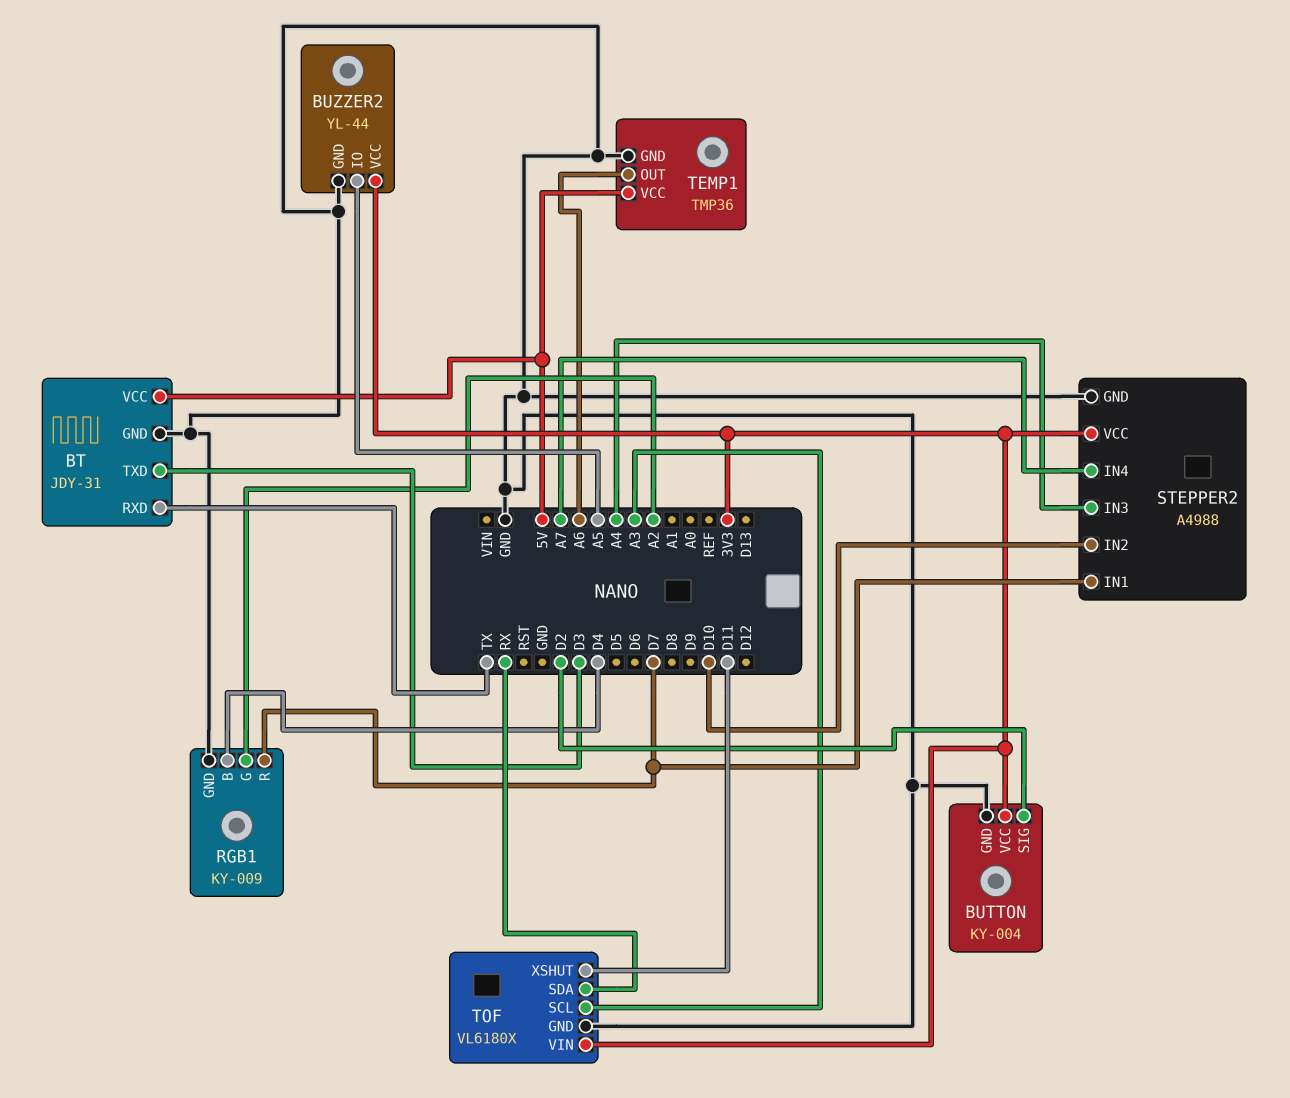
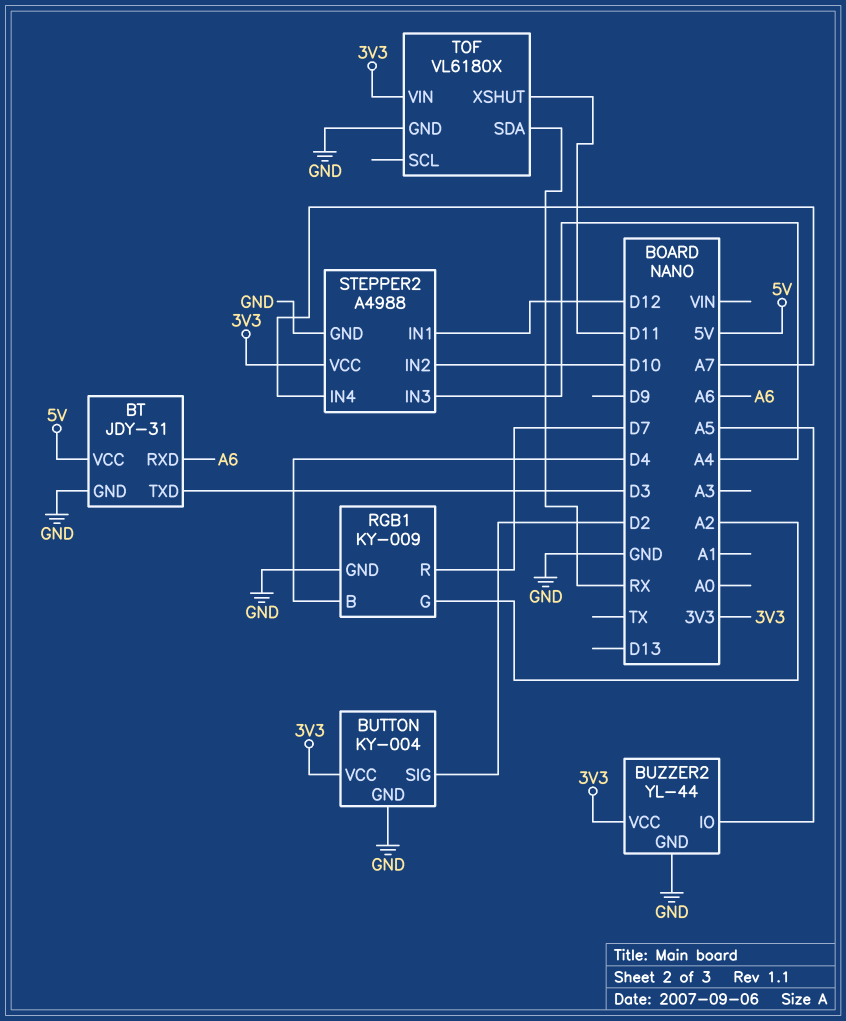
BT pin RXD: TX -> A6
STEPPER2 pin IN1: D7 -> D12
TEMP1: TMP36 -> none
TEMP1 pin GND: GND -> none
TEMP1 pin OUT: A6 -> none
TEMP1 pin VCC: 5V -> none
TOF pin SCL: A3 -> none

